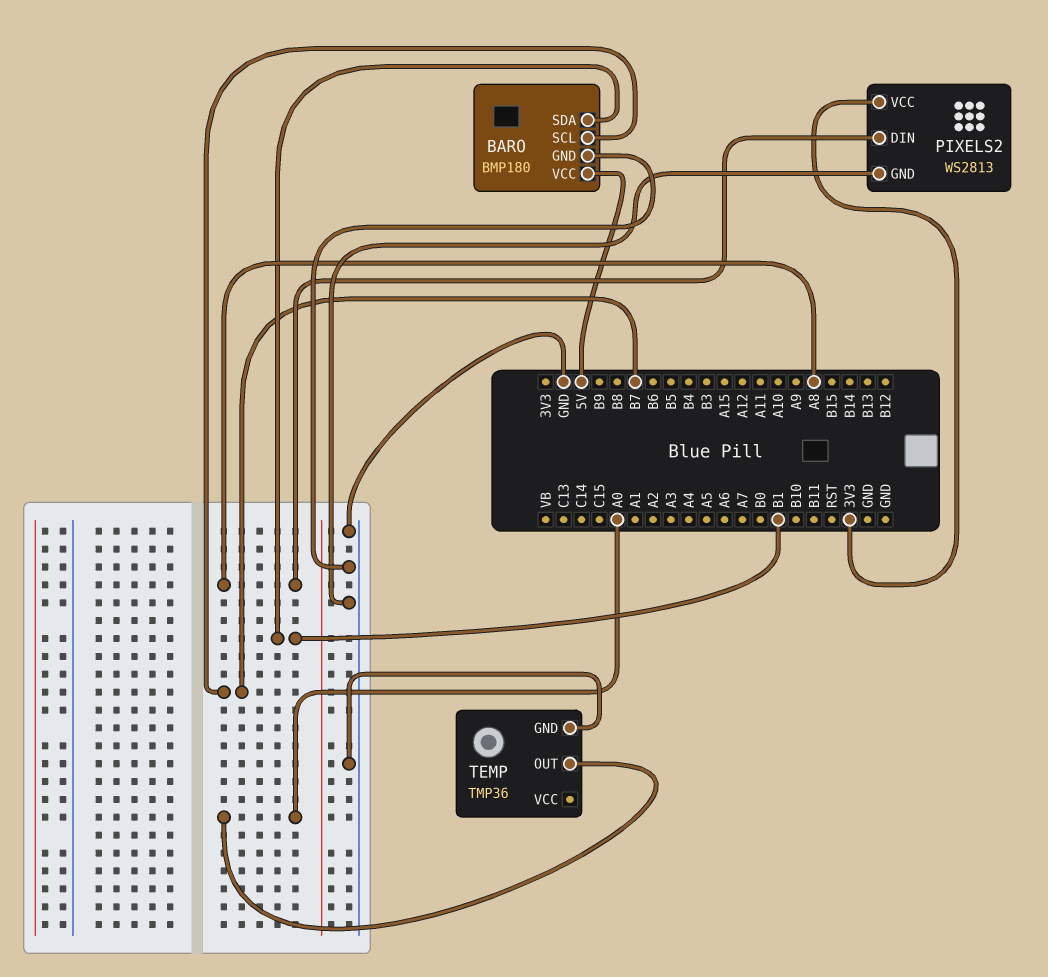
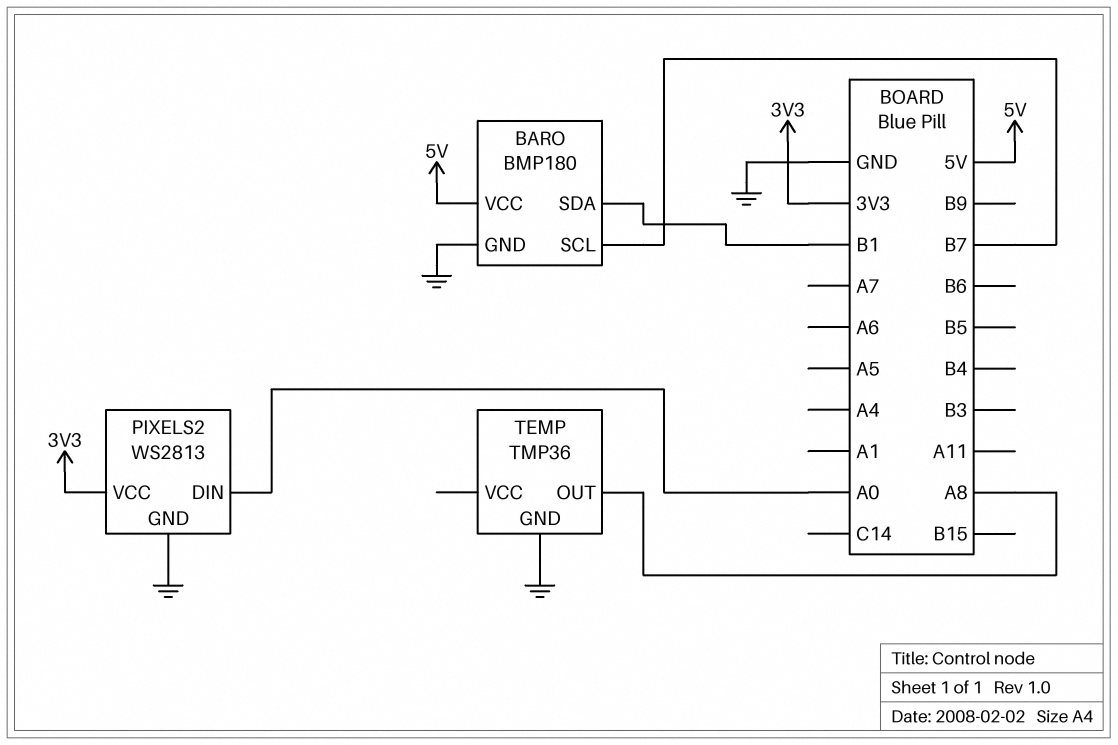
PIXELS2 pin DIN: A8 -> A0
TEMP pin OUT: A0 -> A8

